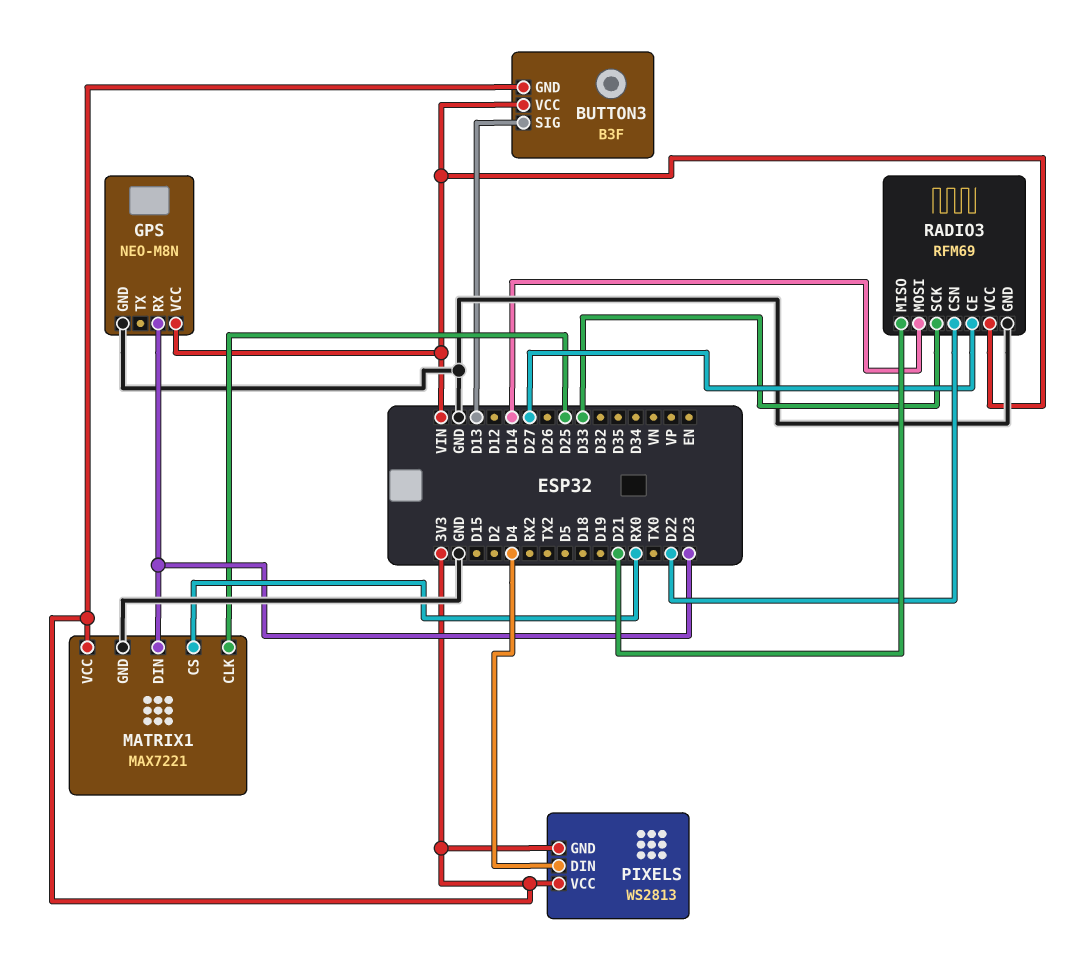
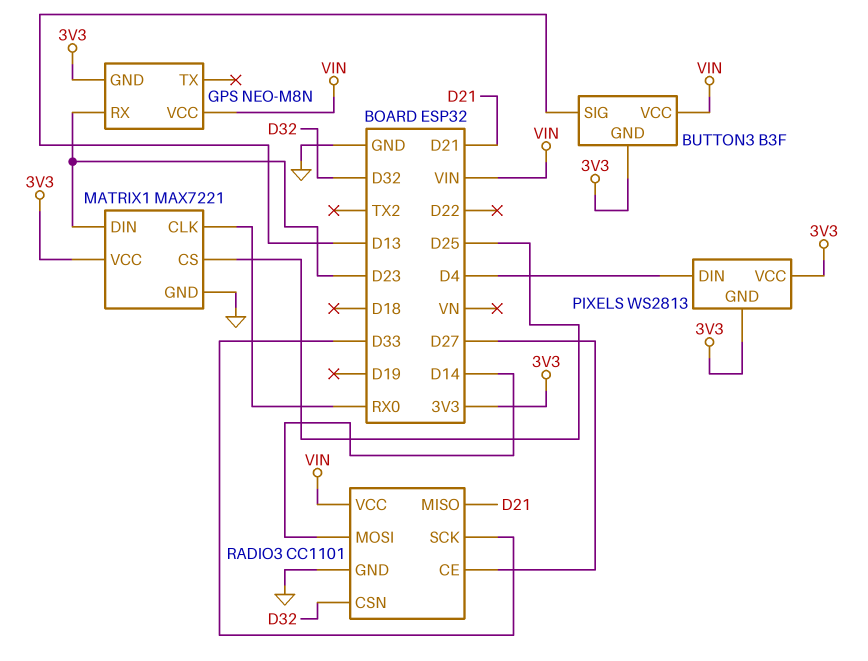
GPS pin GND: GND -> 3V3
MATRIX1 pin CLK: D25 -> RX0
MATRIX1 pin CS: RX0 -> D25
RADIO3: RFM69 -> CC1101
RADIO3 pin CSN: D22 -> D32

